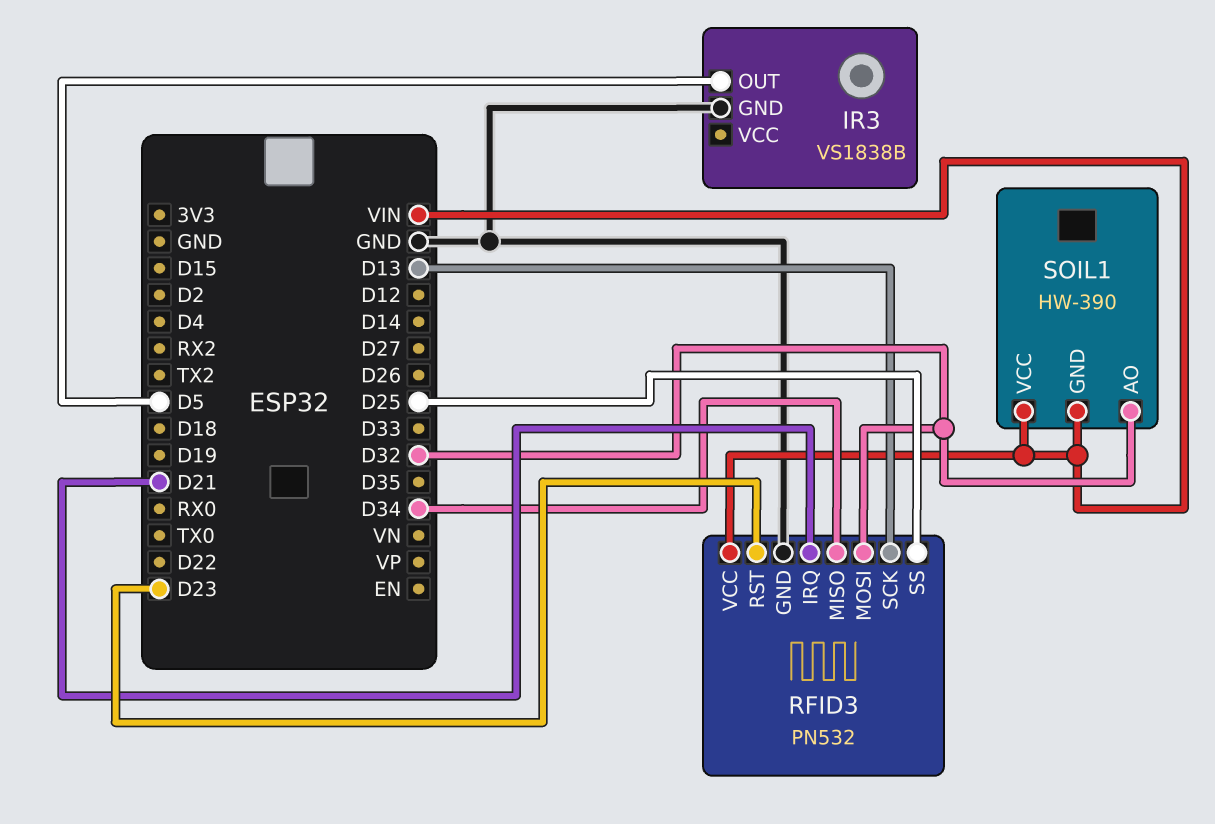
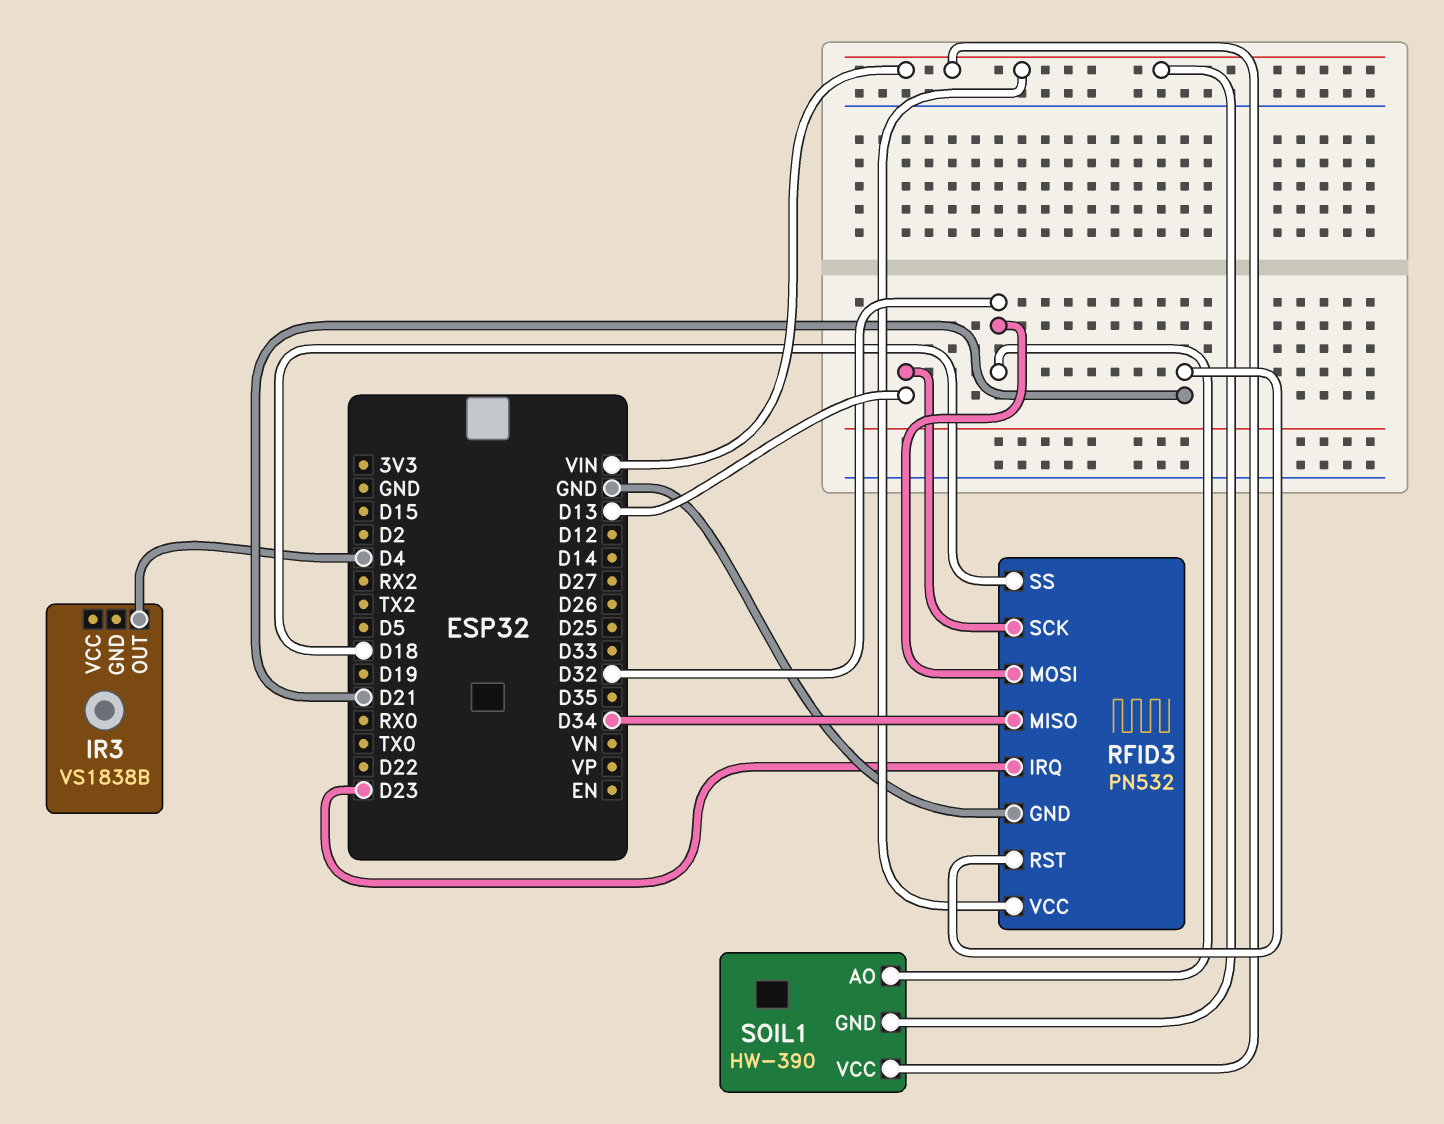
IR3 pin GND: GND -> none
IR3 pin OUT: D5 -> D4
RFID3 pin IRQ: D21 -> D23
RFID3 pin RST: D23 -> D21
RFID3 pin SS: D25 -> D18

